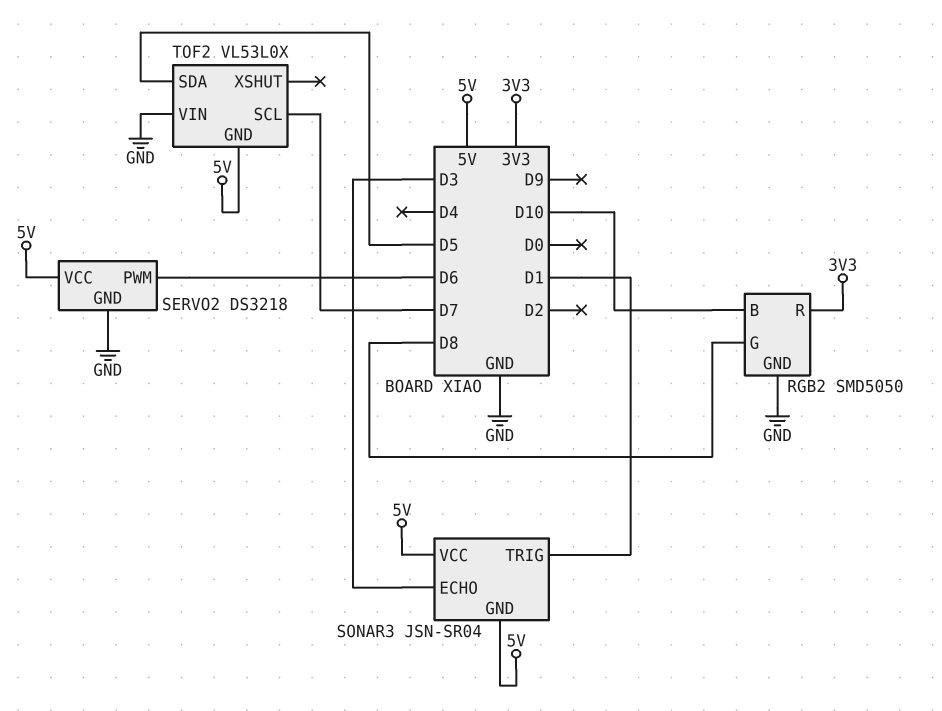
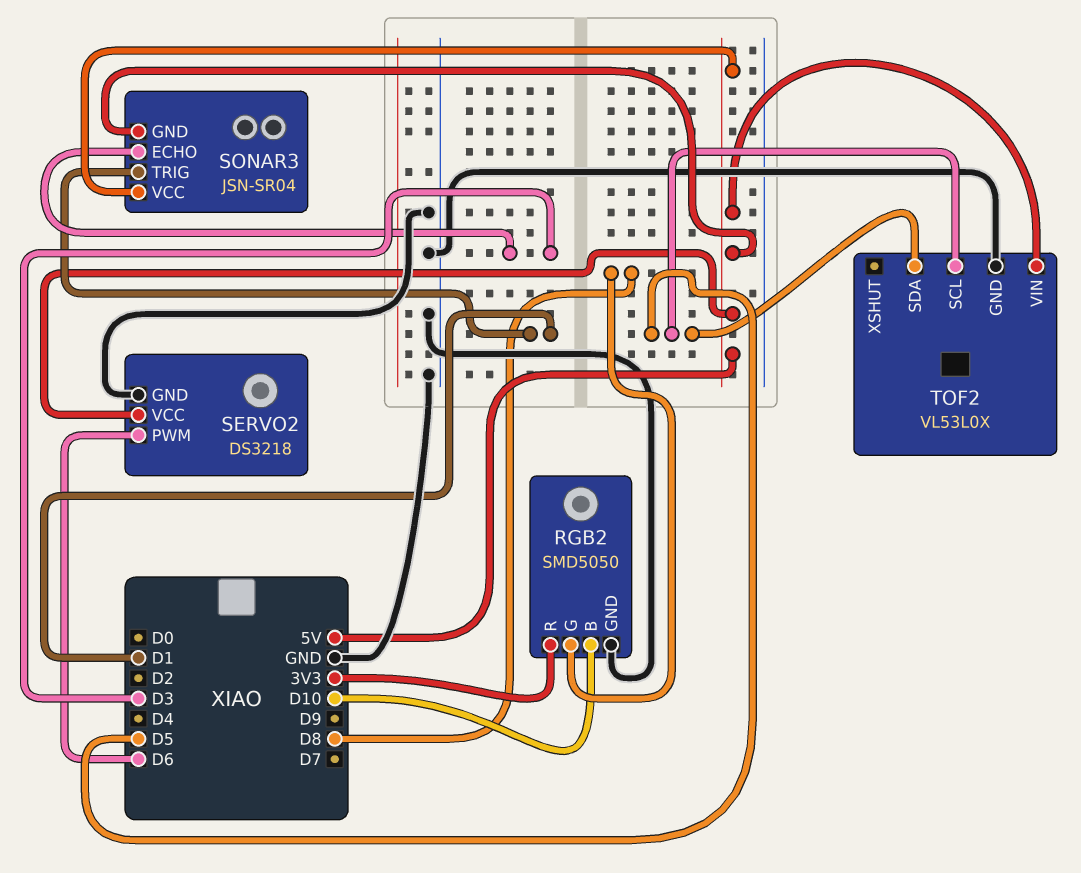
TOF2 pin GND: 5V -> GND
TOF2 pin SCL: D7 -> D5
TOF2 pin VIN: GND -> 5V

